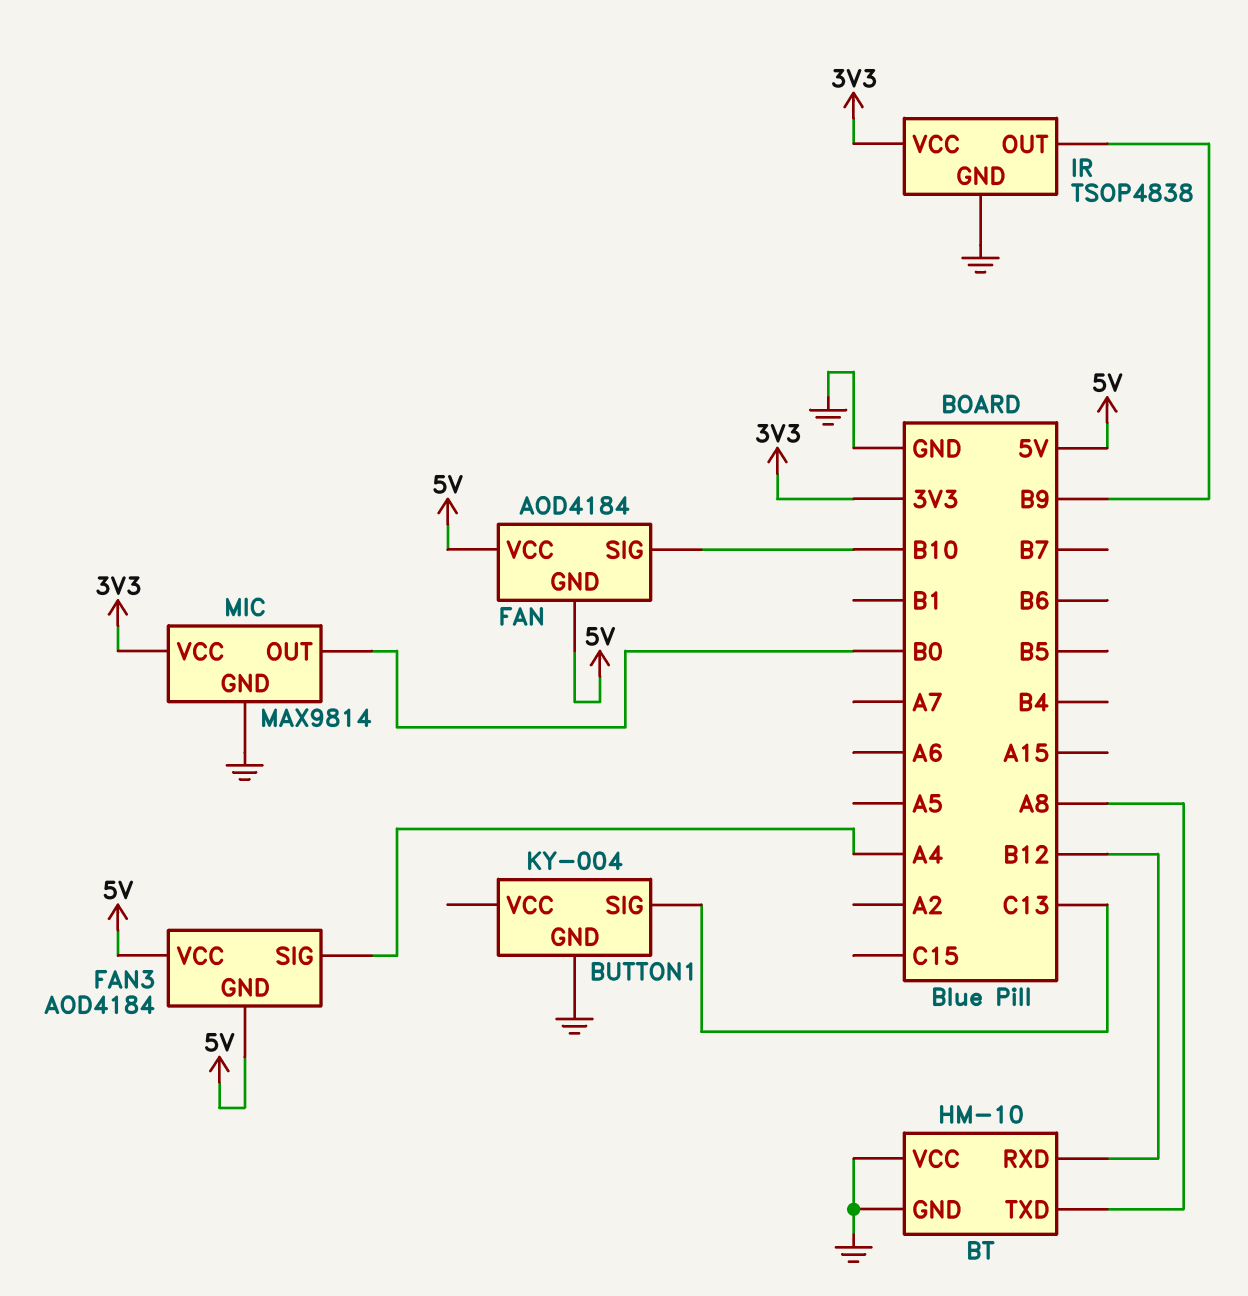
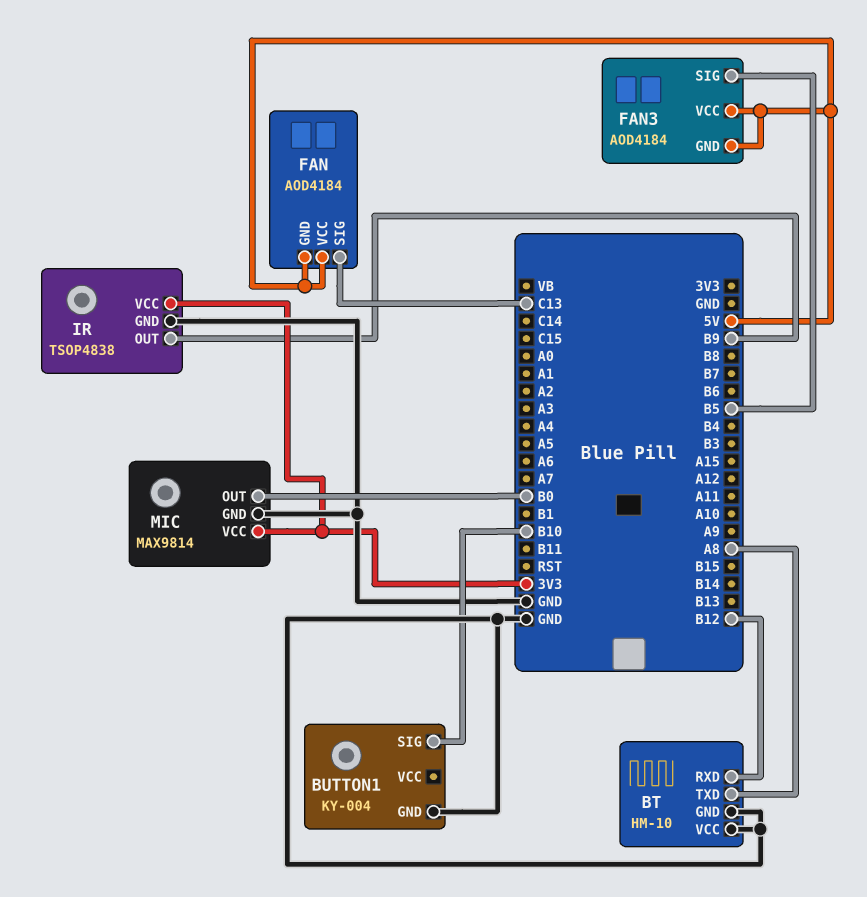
BUTTON1 pin SIG: C13 -> B10
FAN pin SIG: B10 -> C13
FAN3 pin SIG: A4 -> B5

